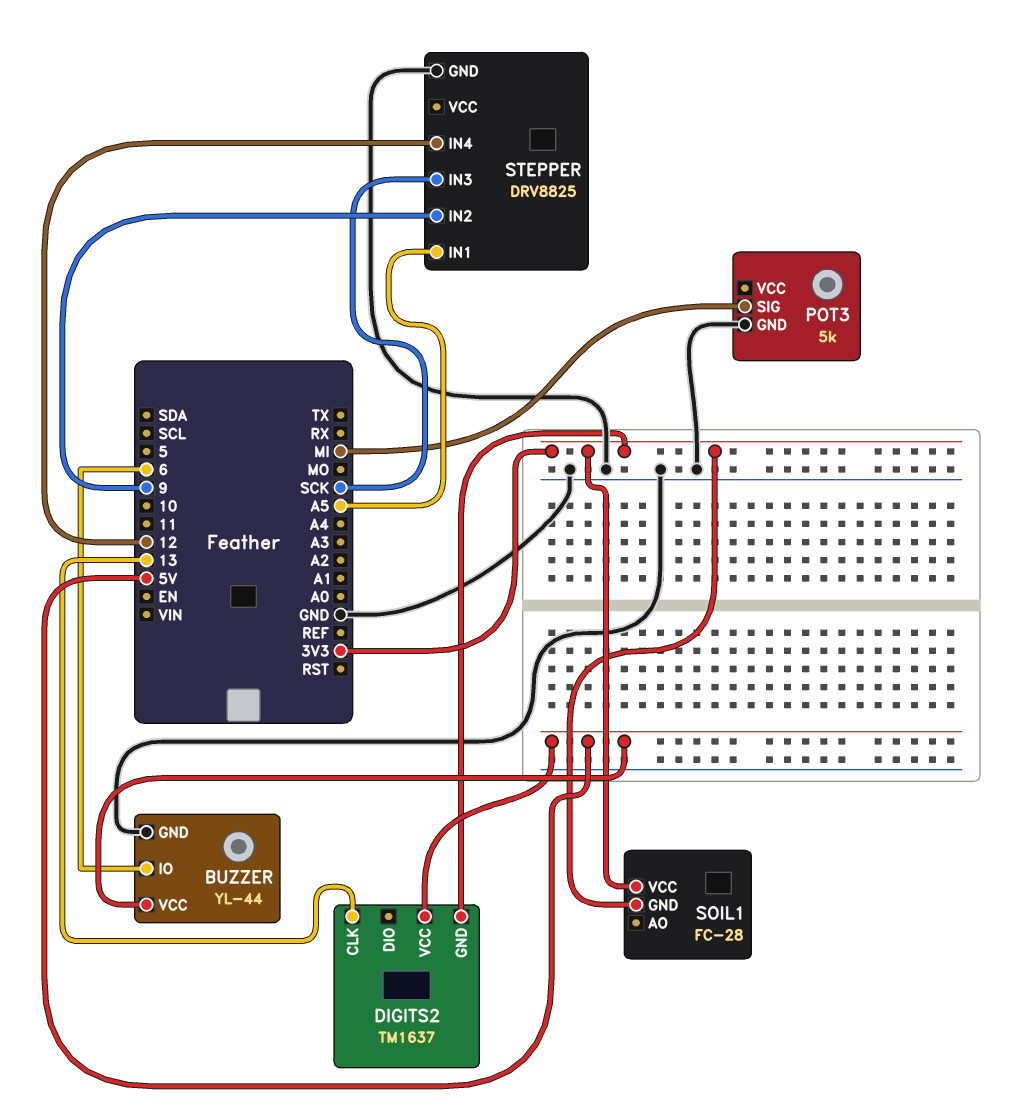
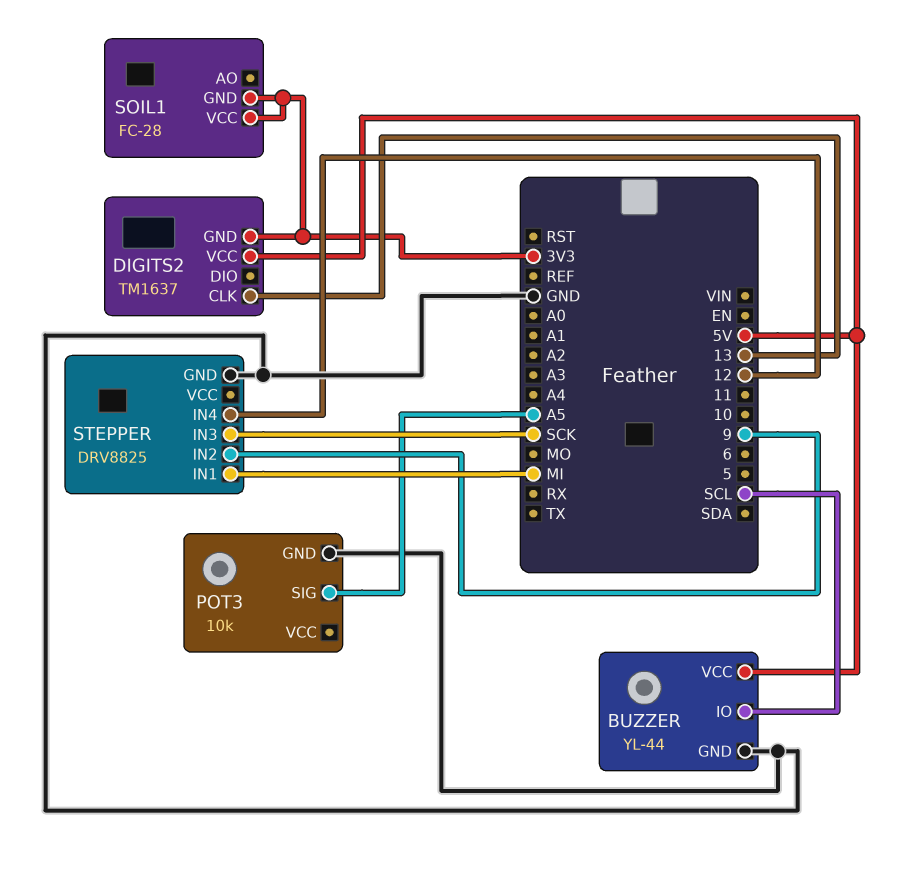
BUZZER pin IO: 6 -> SCL
POT3: 5k -> 10k
POT3 pin SIG: MI -> A5
STEPPER pin IN1: A5 -> MI

